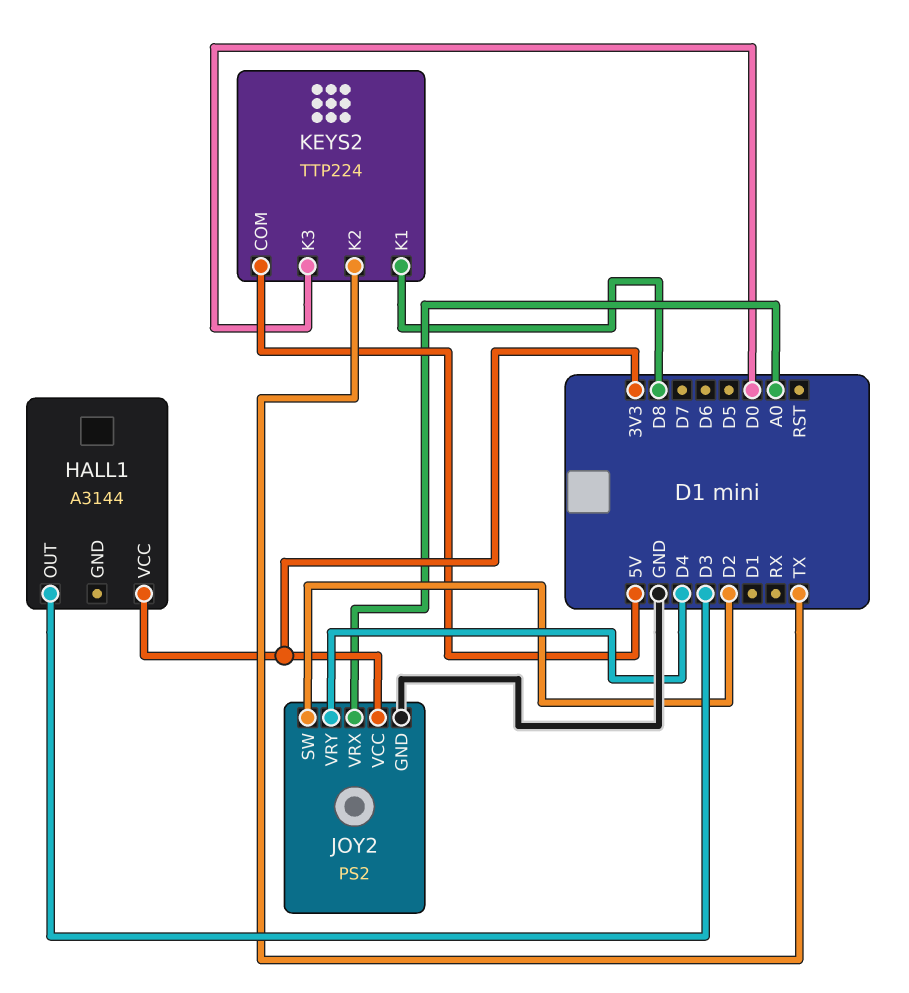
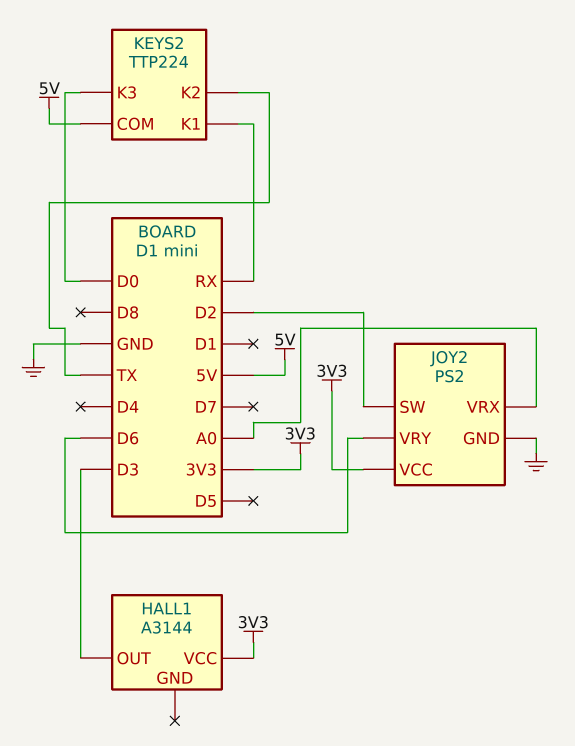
JOY2 pin VRY: D4 -> D6
KEYS2 pin K1: D8 -> RX

